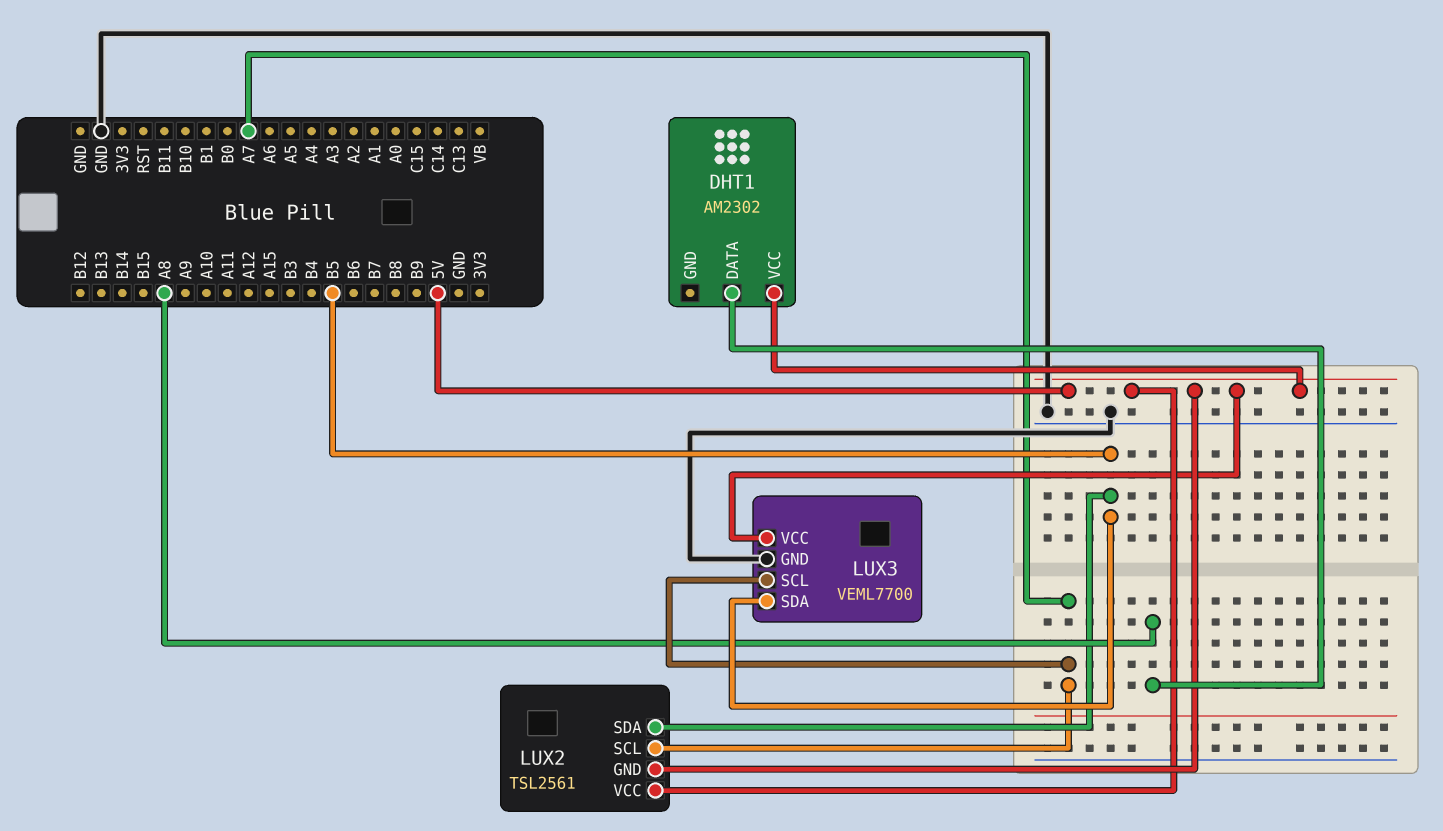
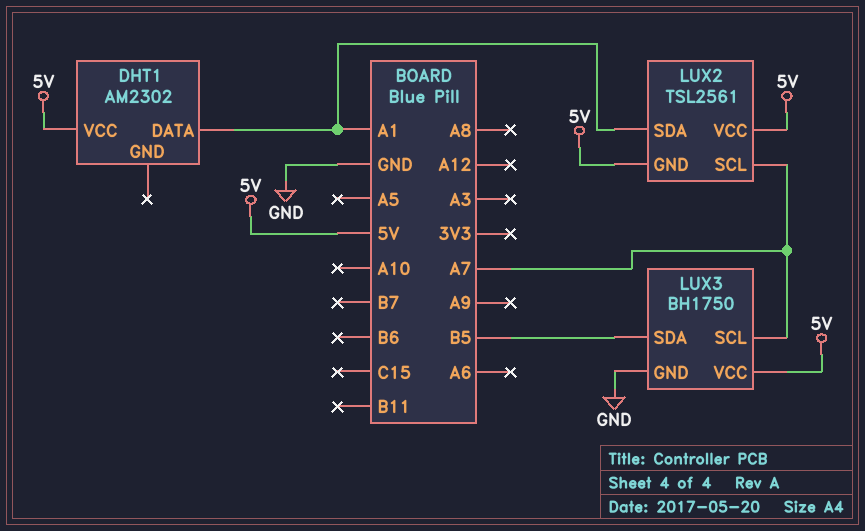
DHT1 pin DATA: A8 -> A1
LUX2 pin SDA: B5 -> A1
LUX3: VEML7700 -> BH1750

